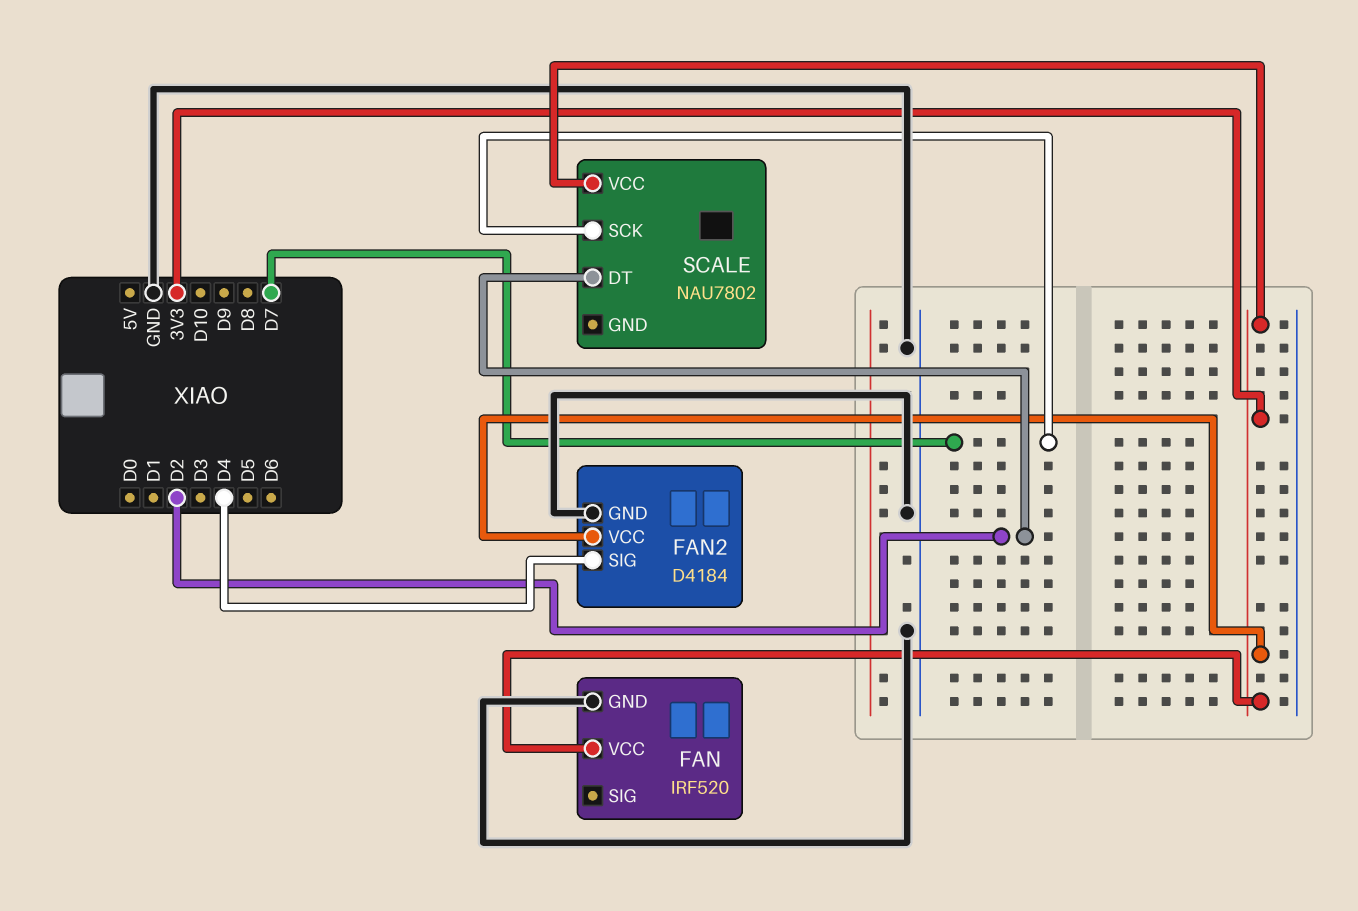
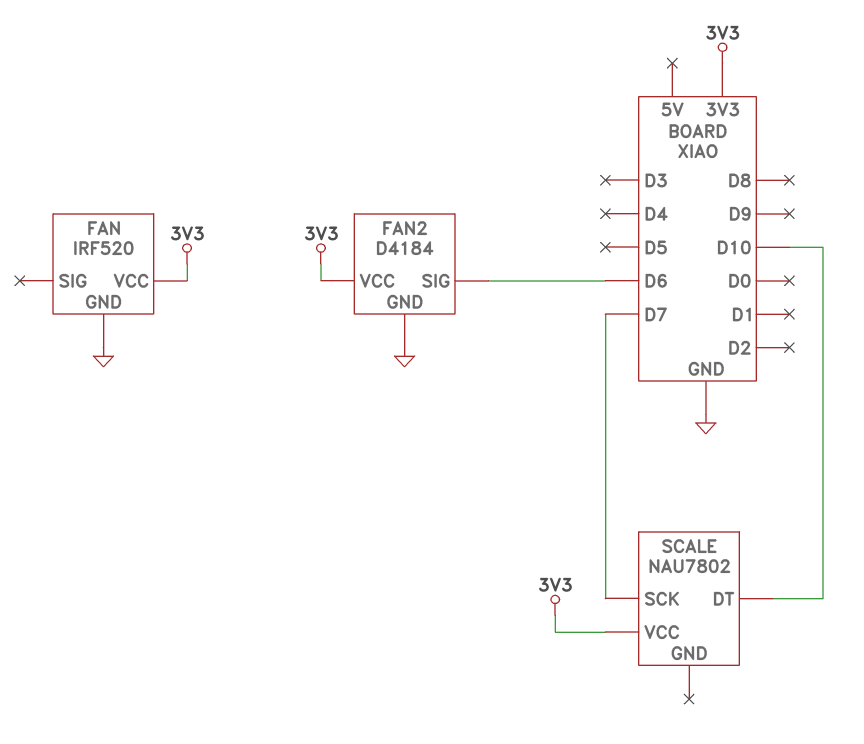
FAN2 pin SIG: D4 -> D6
SCALE pin DT: D2 -> D10

